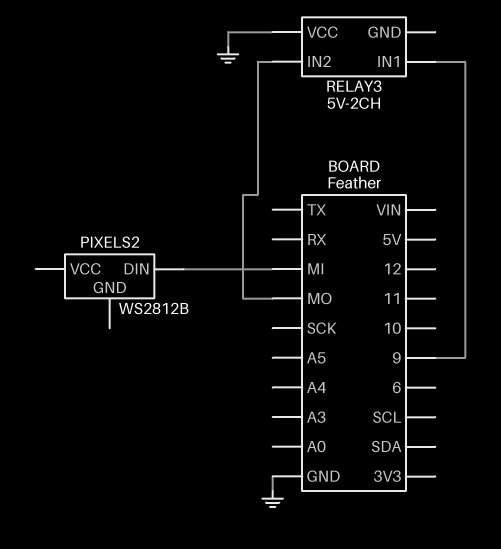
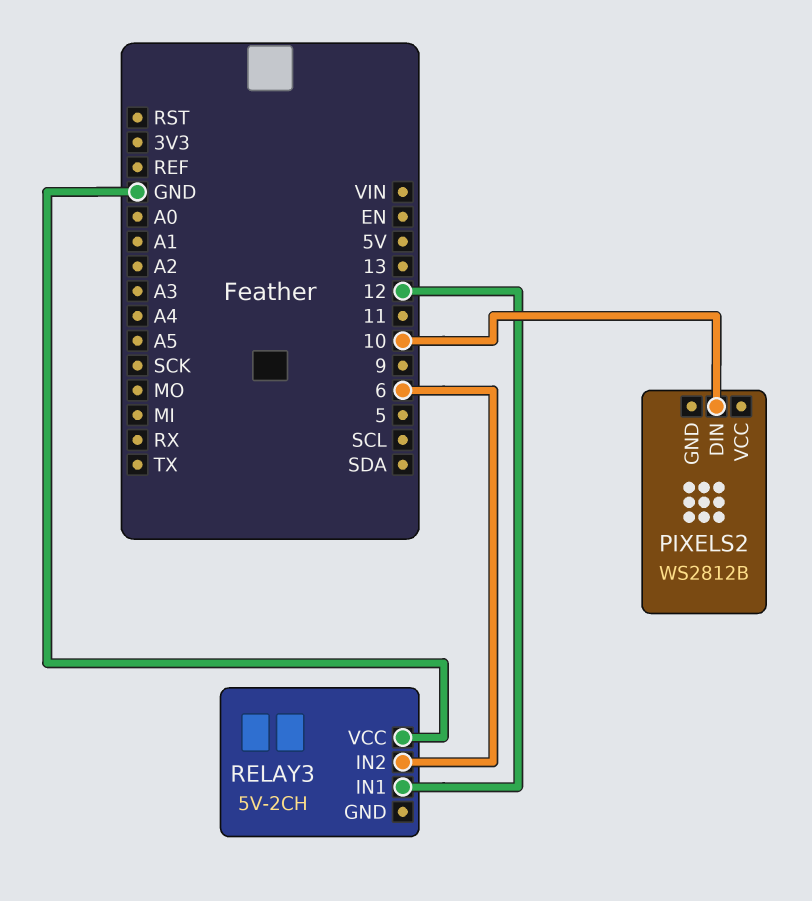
PIXELS2 pin DIN: MI -> 10
RELAY3 pin IN1: 9 -> 12
RELAY3 pin IN2: MO -> 6

